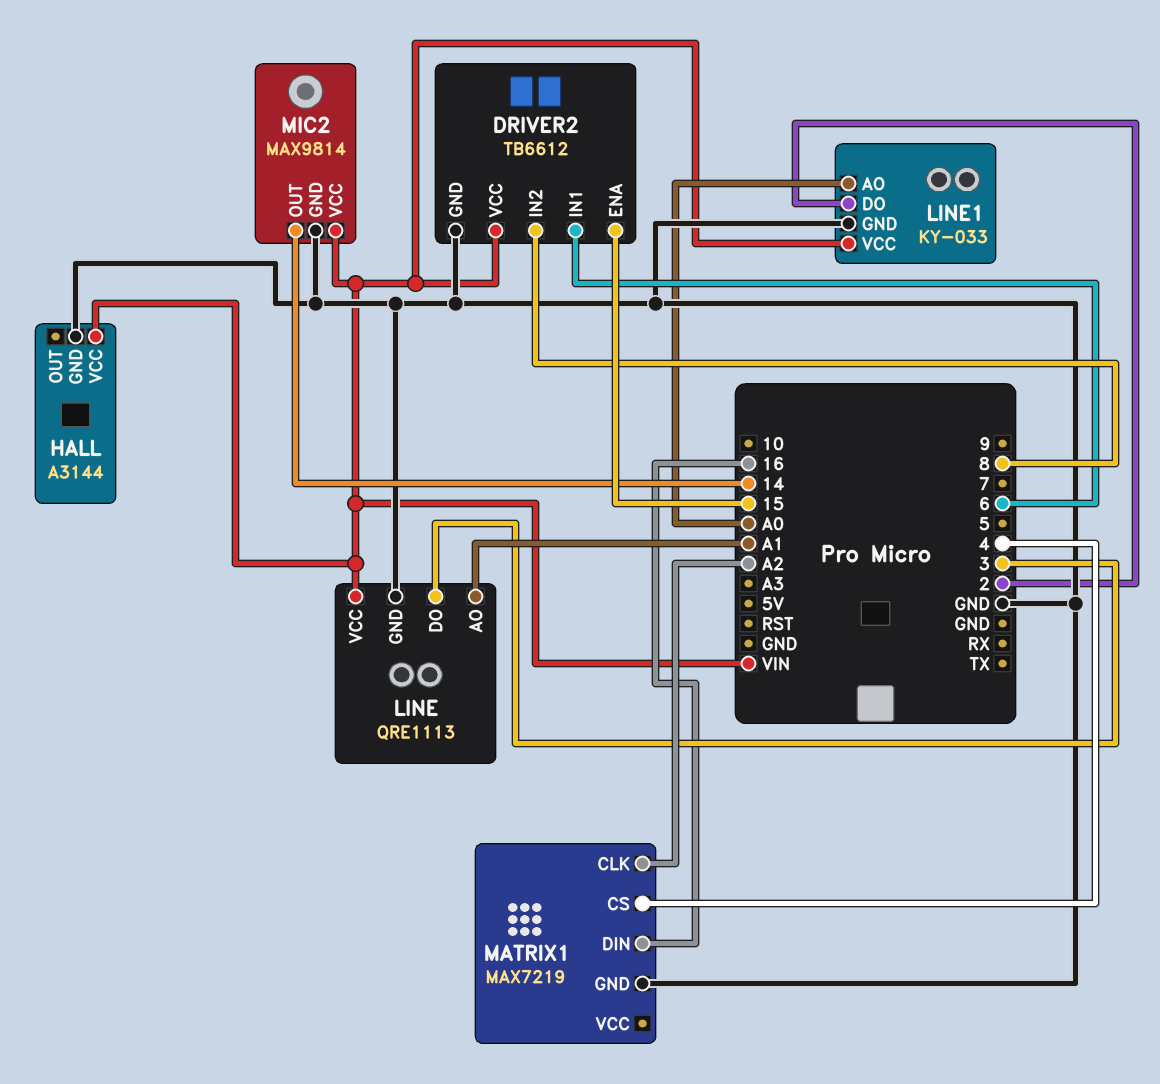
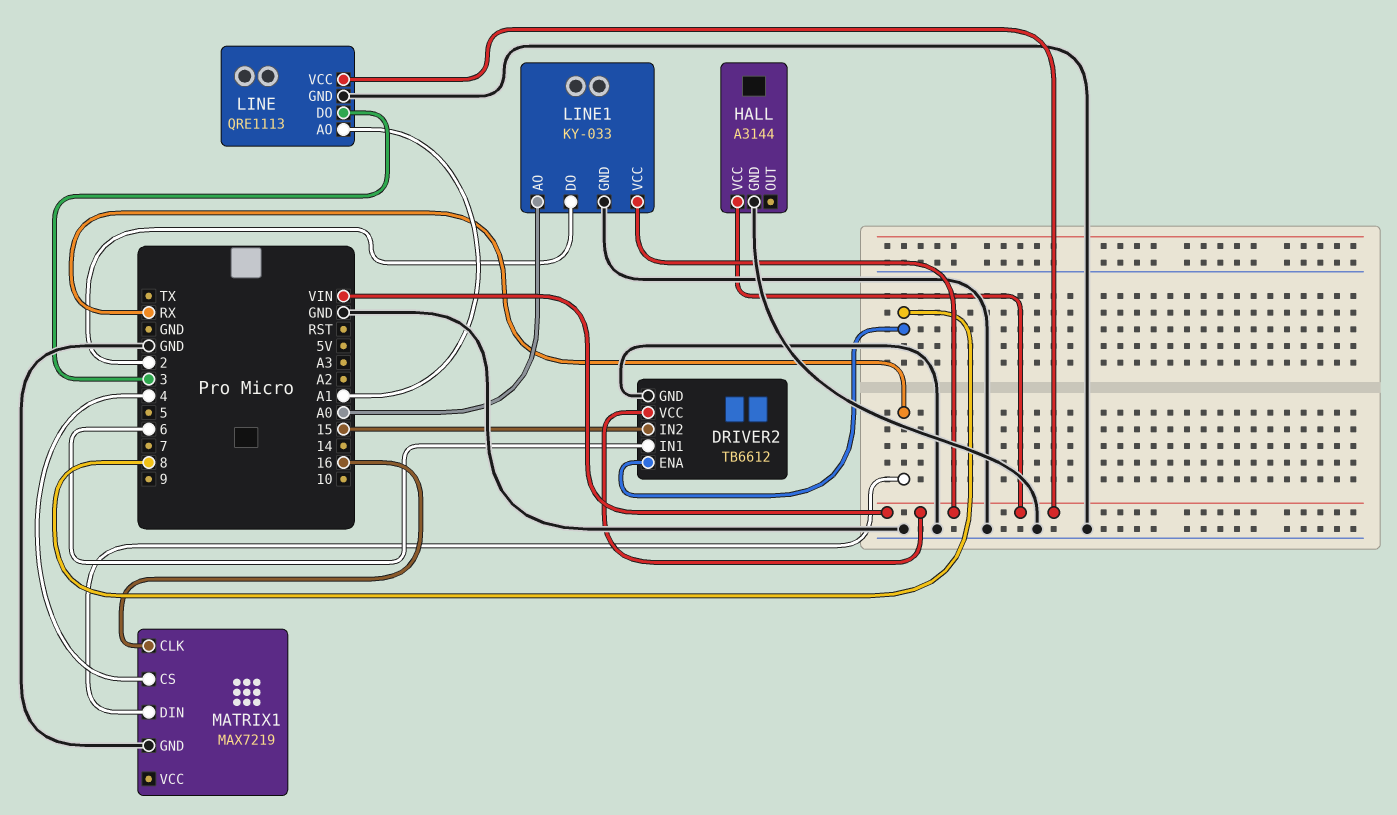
DRIVER2 pin ENA: 15 -> 8
DRIVER2 pin IN2: 8 -> 15
MATRIX1 pin CLK: A2 -> 16
MATRIX1 pin DIN: 16 -> RX
MIC2: MAX9814 -> none
MIC2 pin GND: GND -> none
MIC2 pin OUT: 14 -> none
MIC2 pin VCC: VIN -> none

